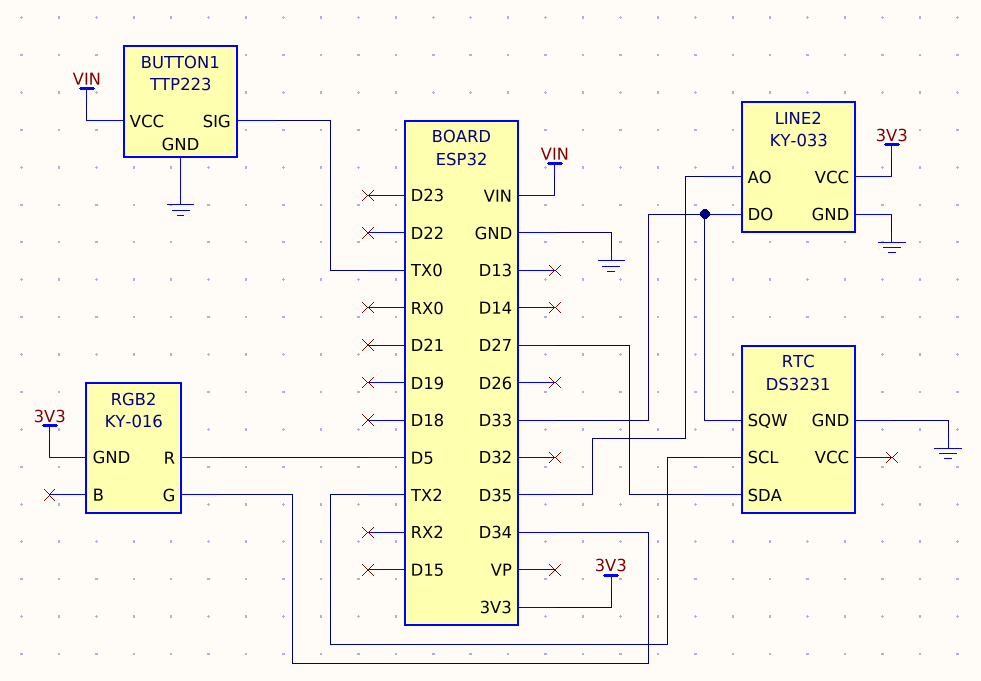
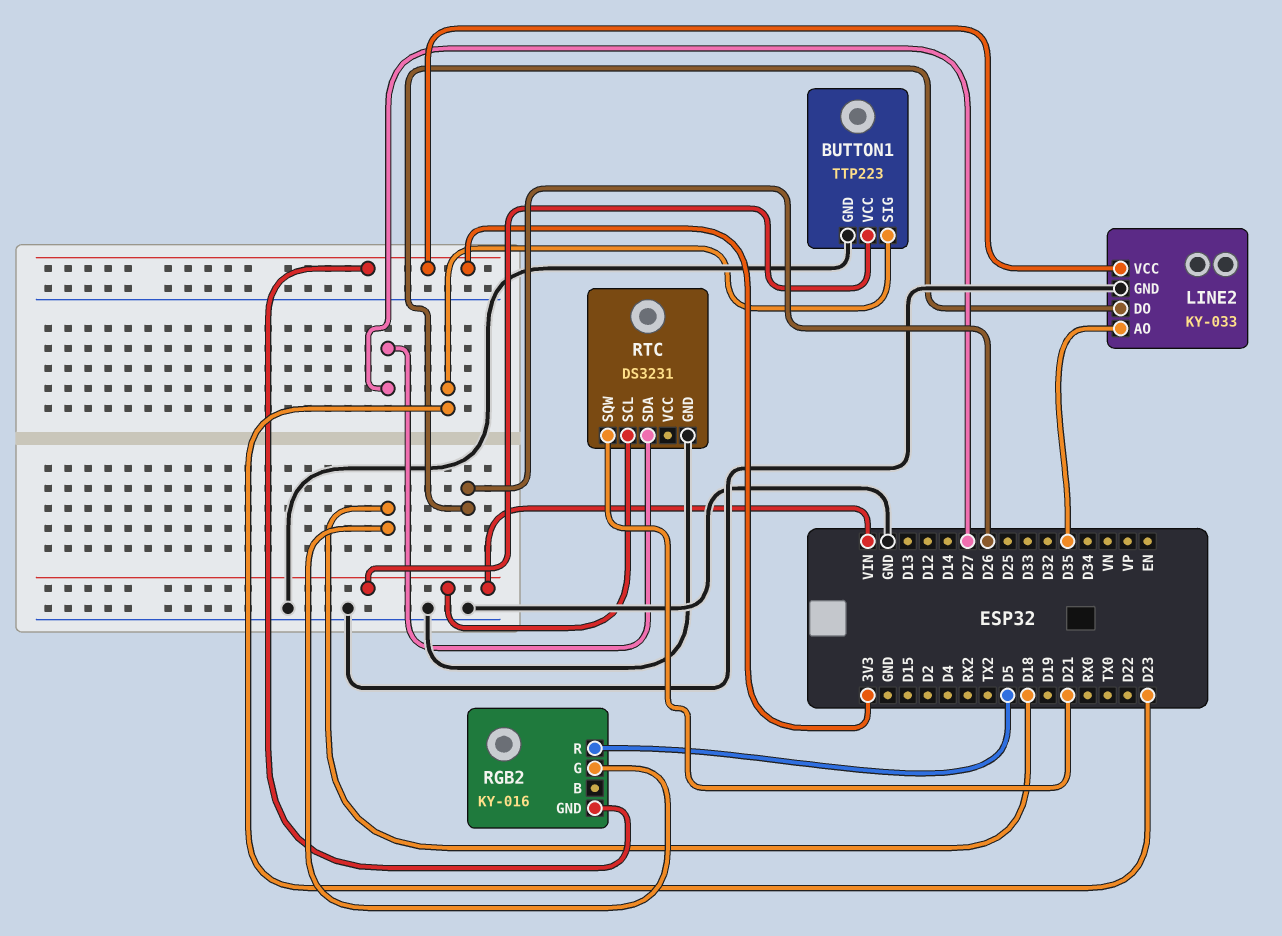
BUTTON1 pin SIG: TX0 -> D23
LINE2 pin DO: D33 -> D26
RGB2 pin G: D34 -> D18
RTC pin SCL: TX2 -> VIN
RTC pin SQW: D33 -> D21

